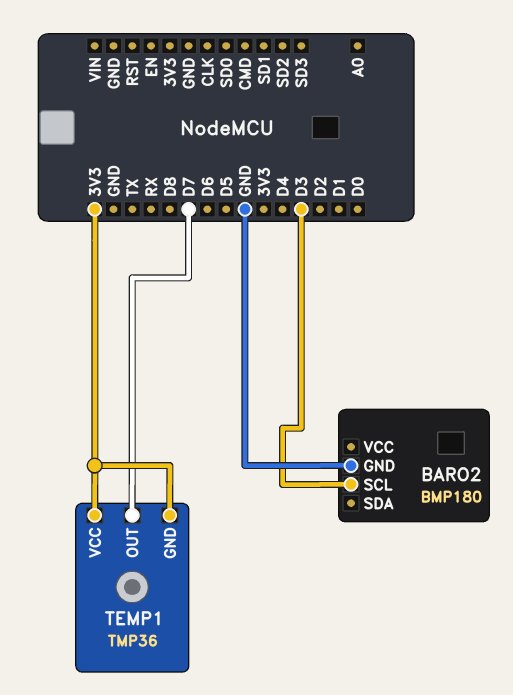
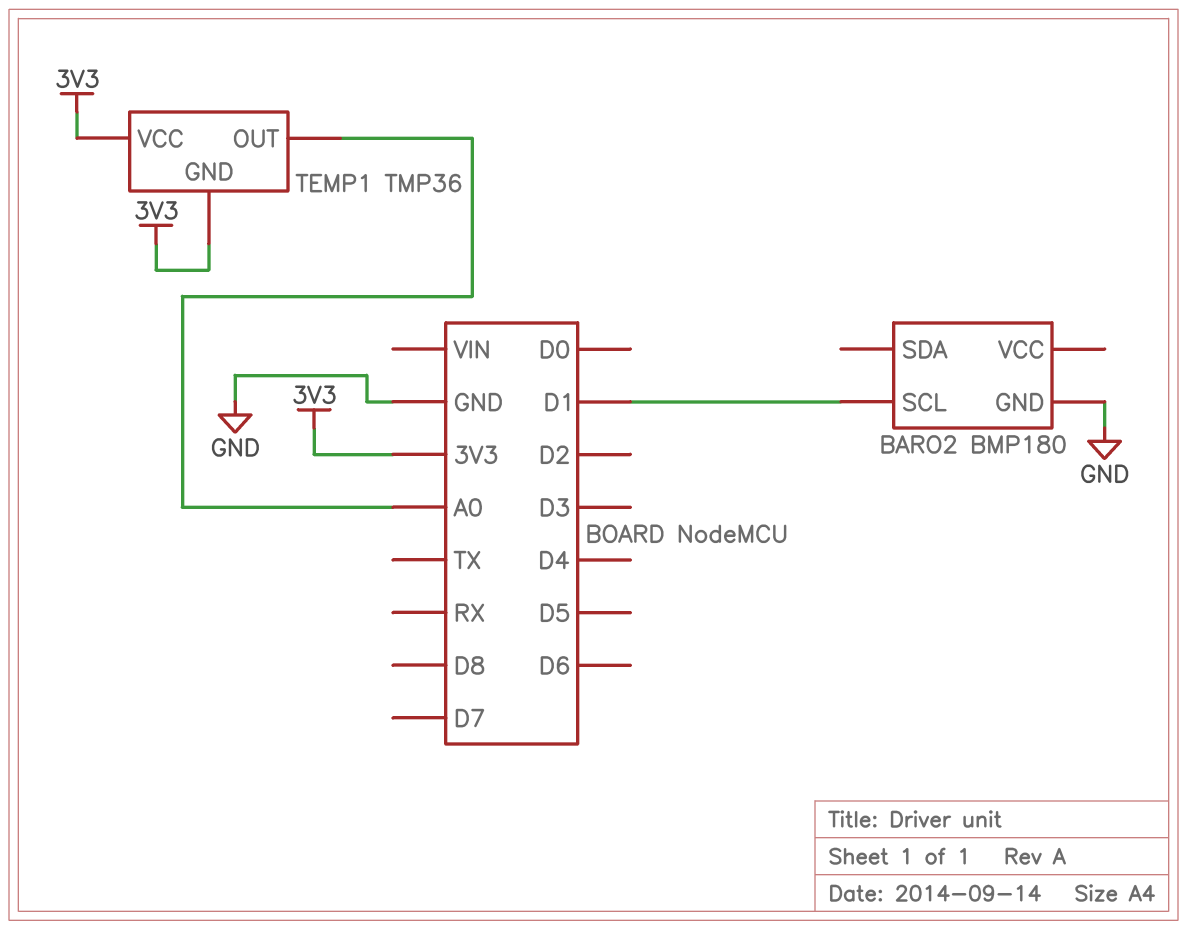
BARO2 pin SCL: D3 -> D1
TEMP1 pin OUT: D7 -> A0

